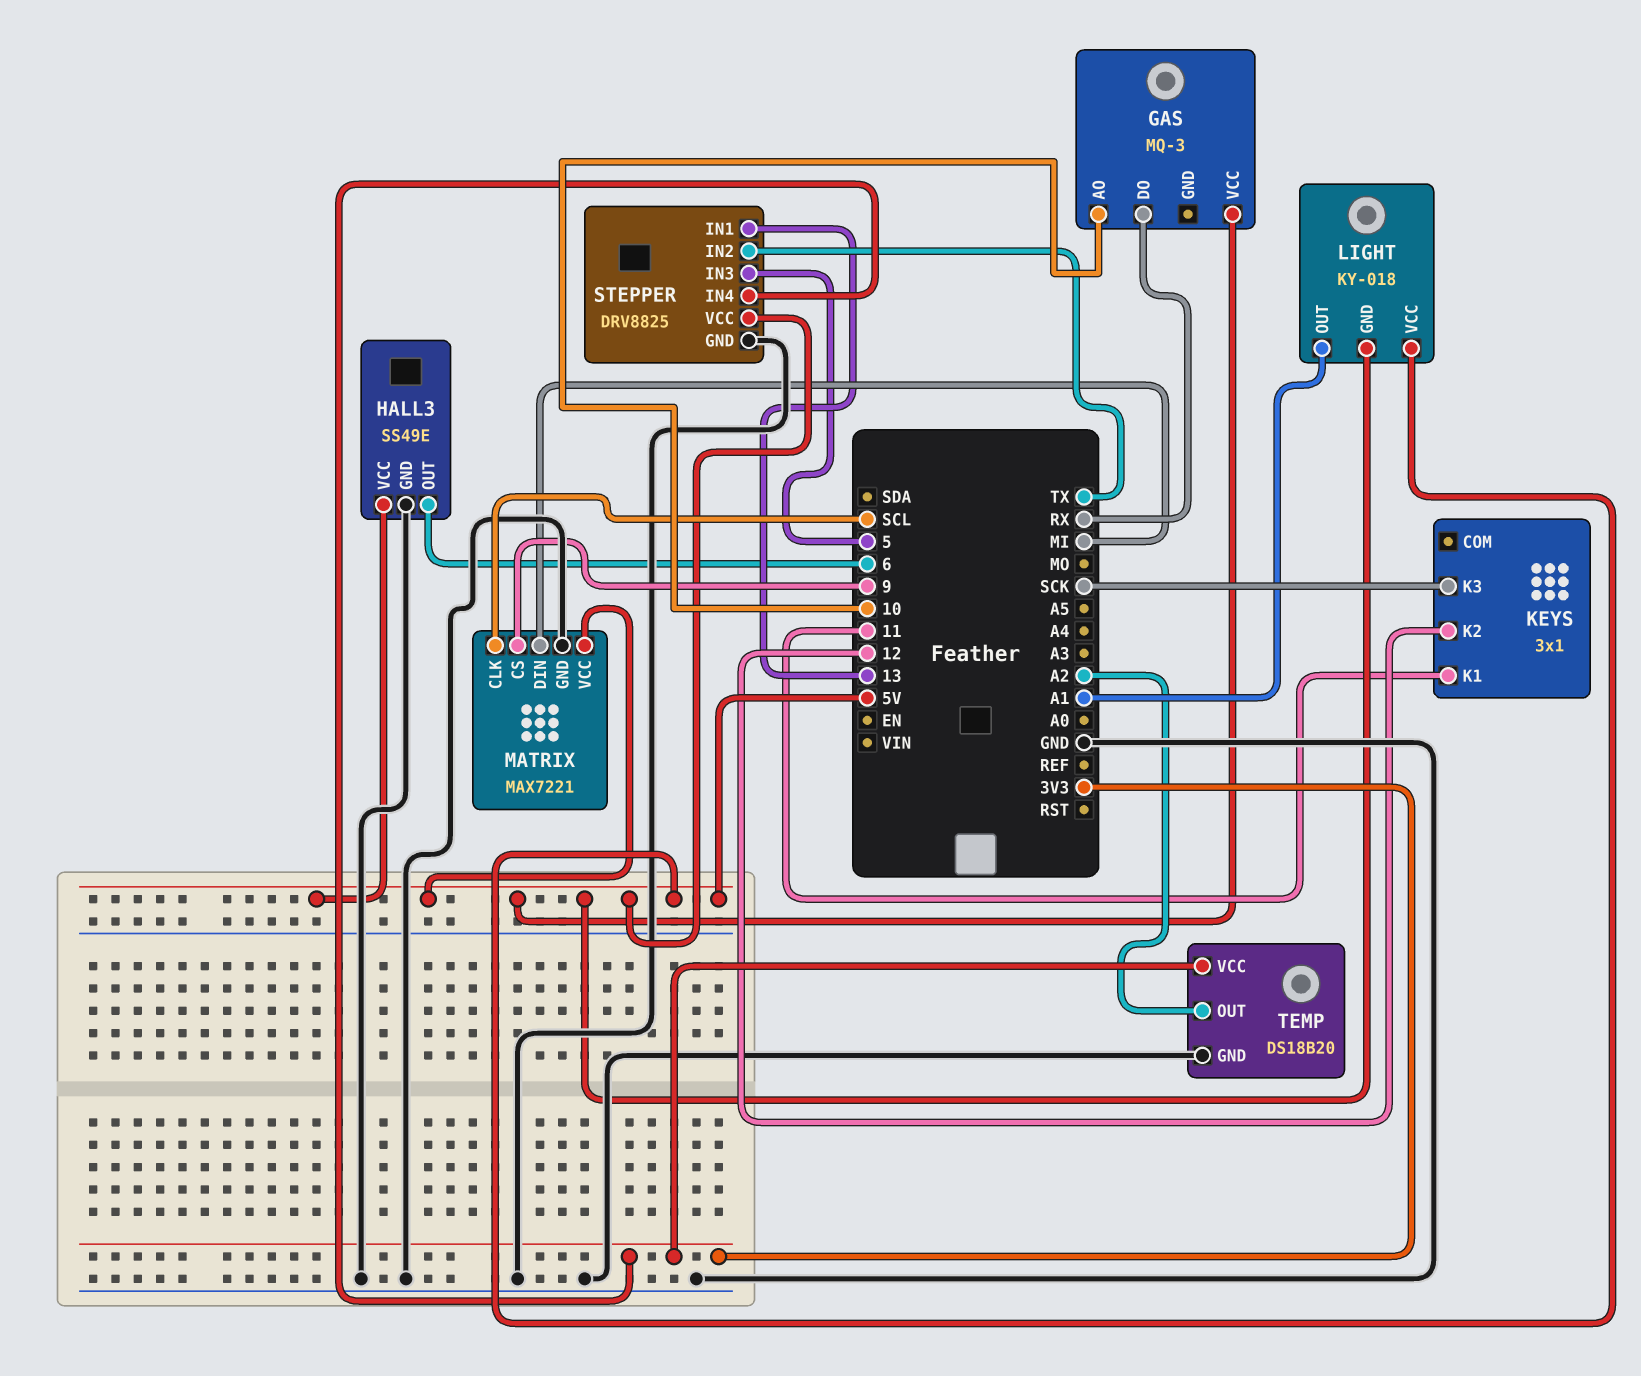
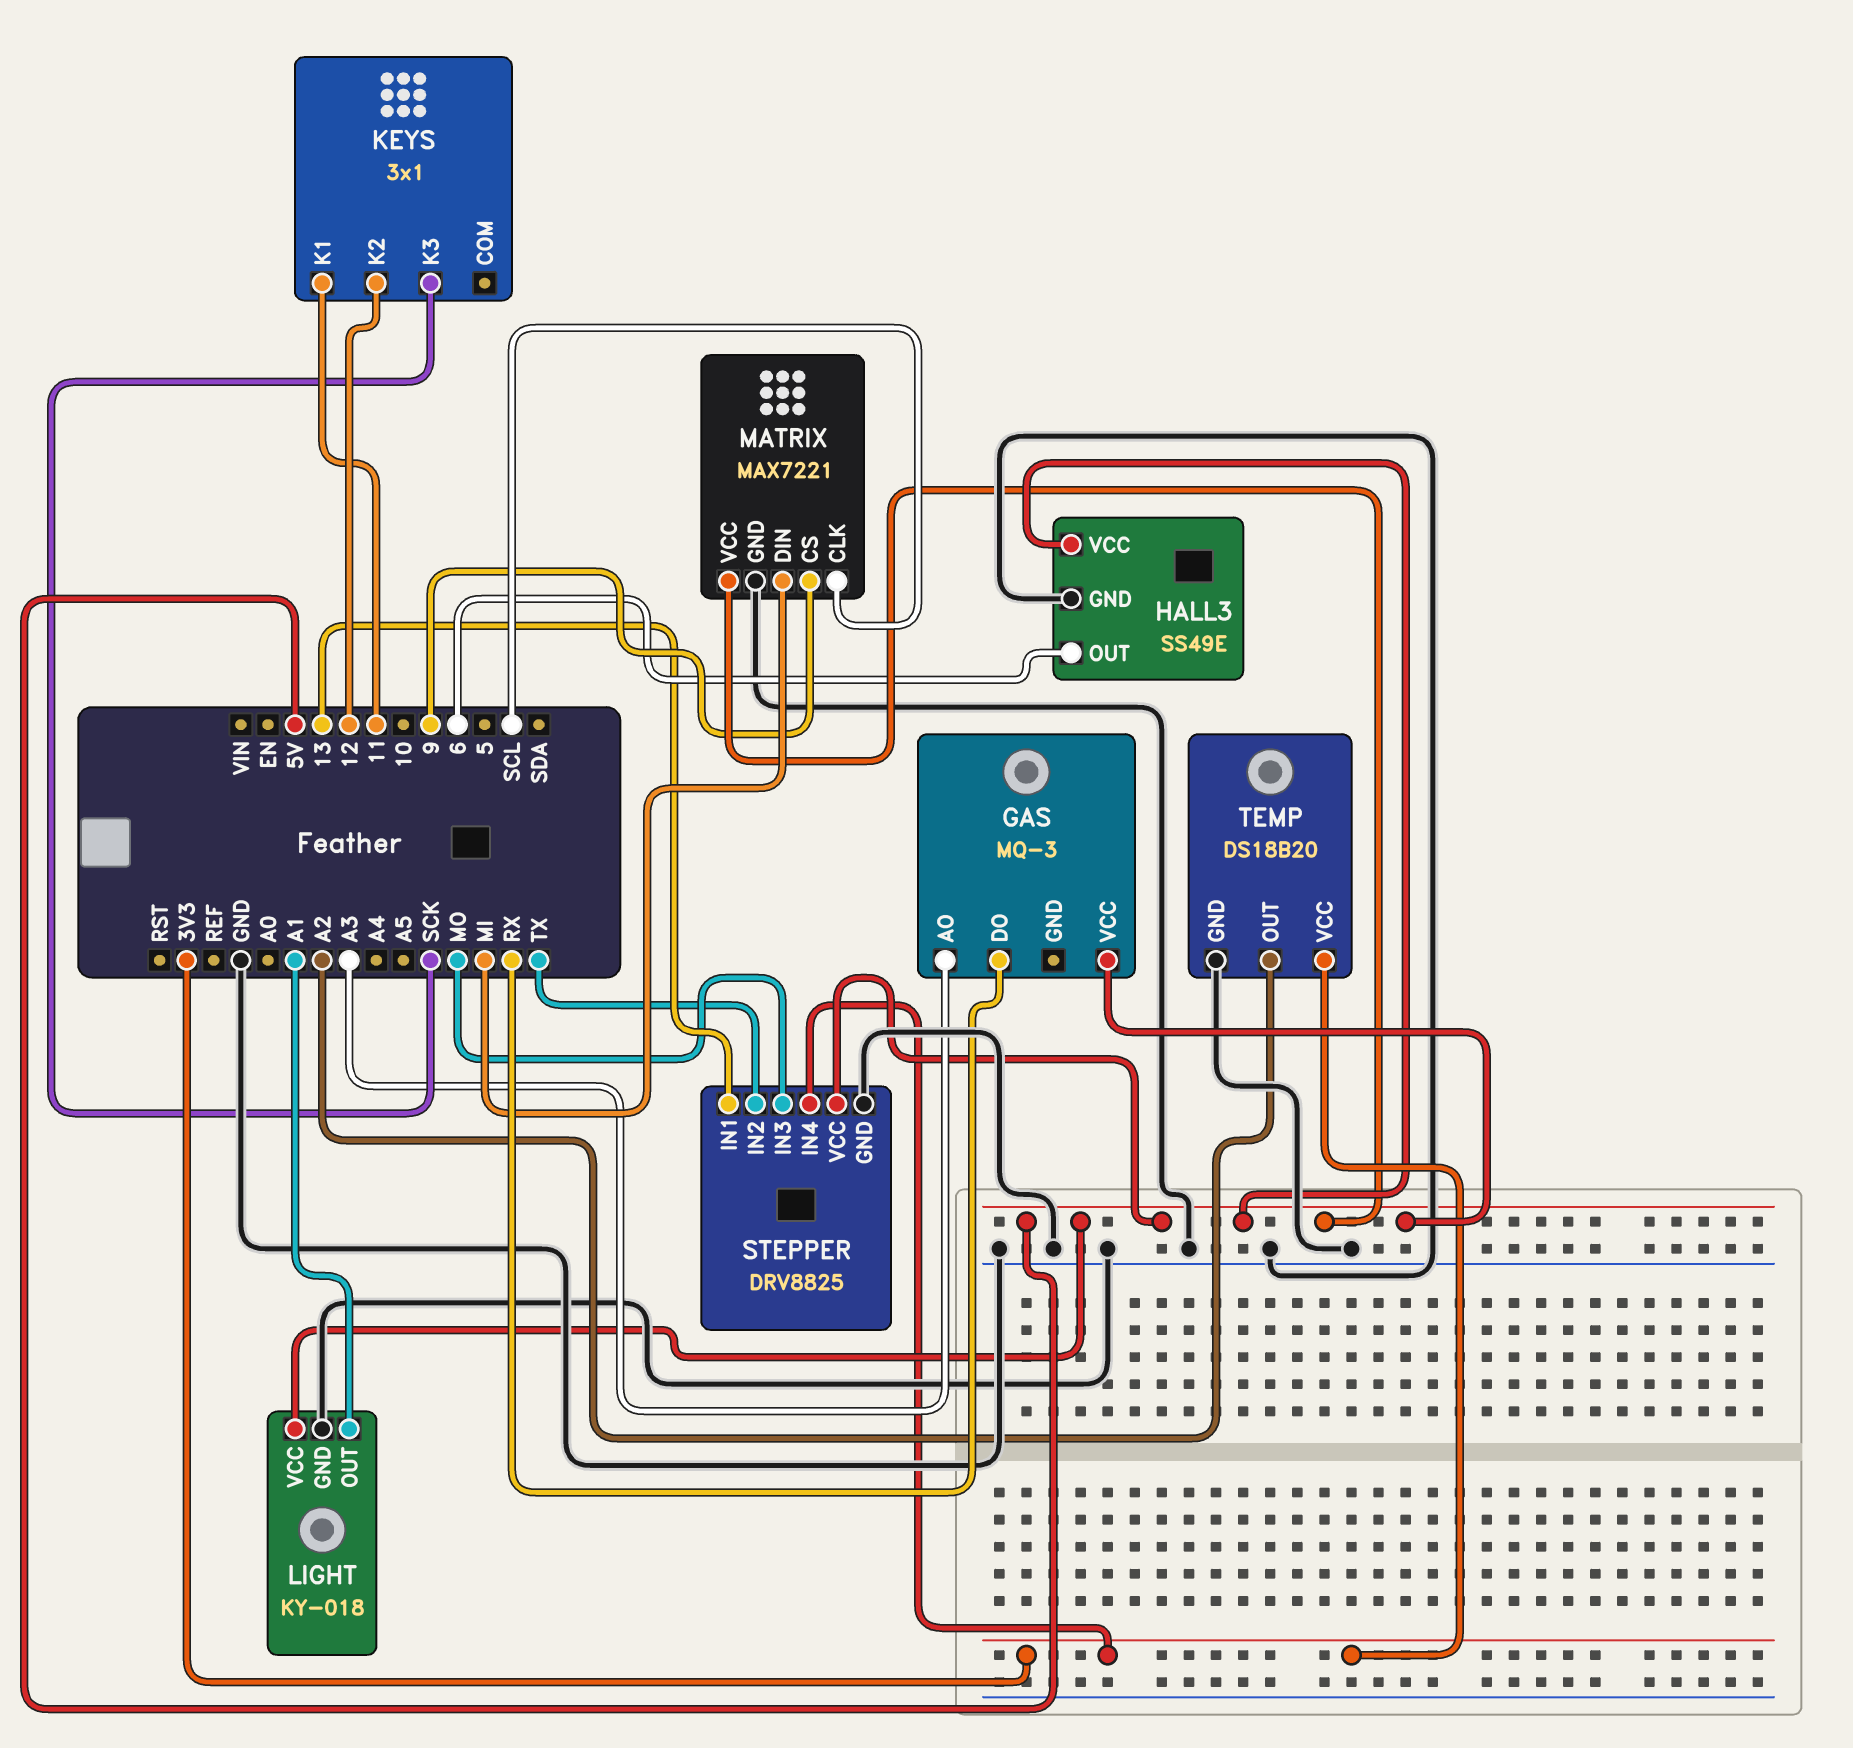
GAS pin AO: 10 -> A3
LIGHT pin GND: 5V -> GND
STEPPER pin IN3: 5 -> MO

